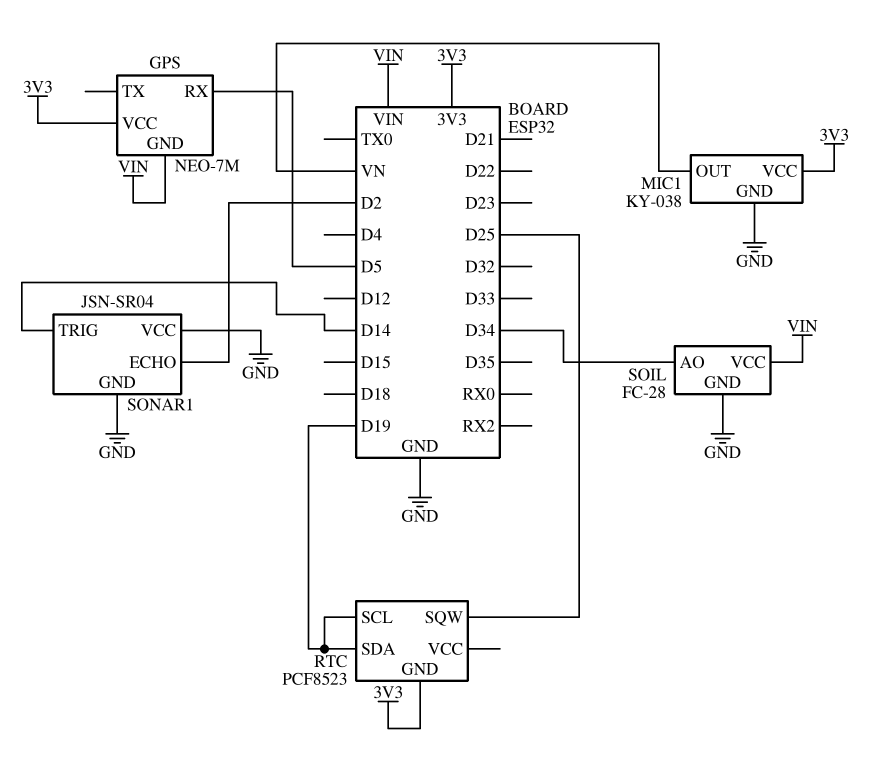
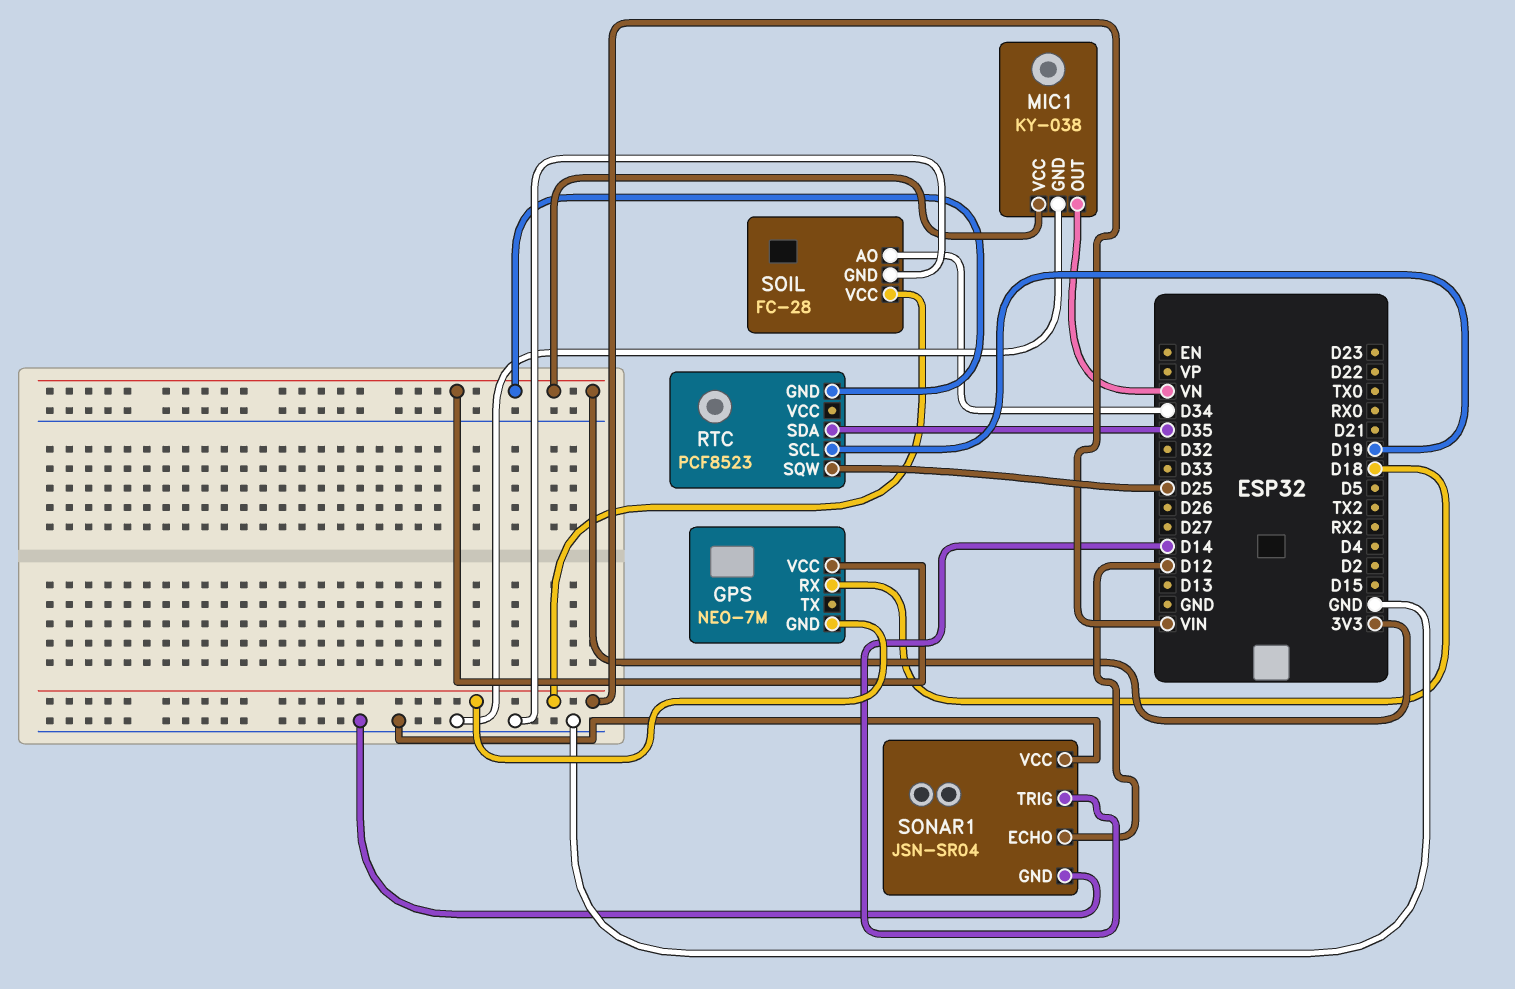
GPS pin RX: D5 -> D18
RTC pin SDA: D19 -> D35
SONAR1 pin ECHO: D2 -> D12

